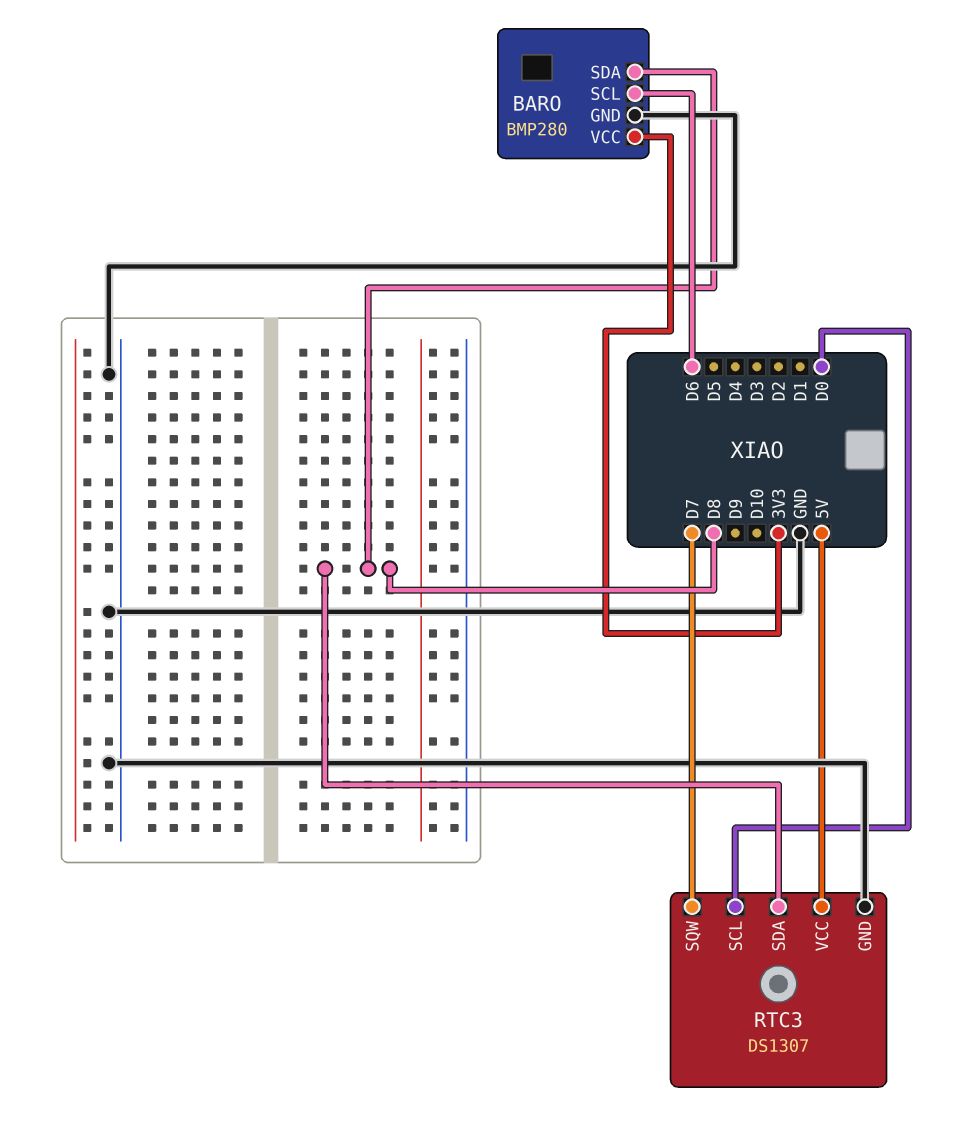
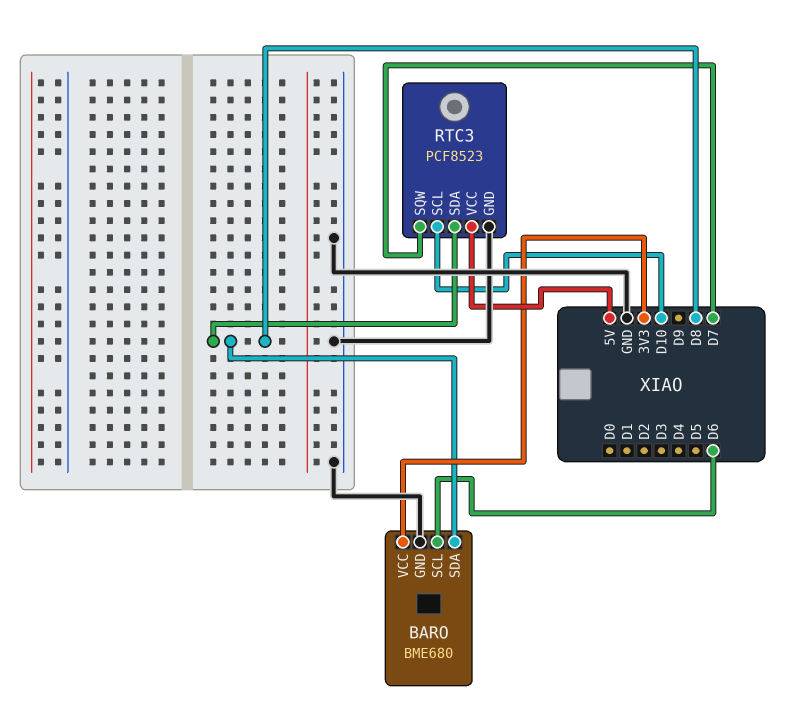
BARO: BMP280 -> BME680
RTC3: DS1307 -> PCF8523
RTC3 pin SCL: D0 -> D10

